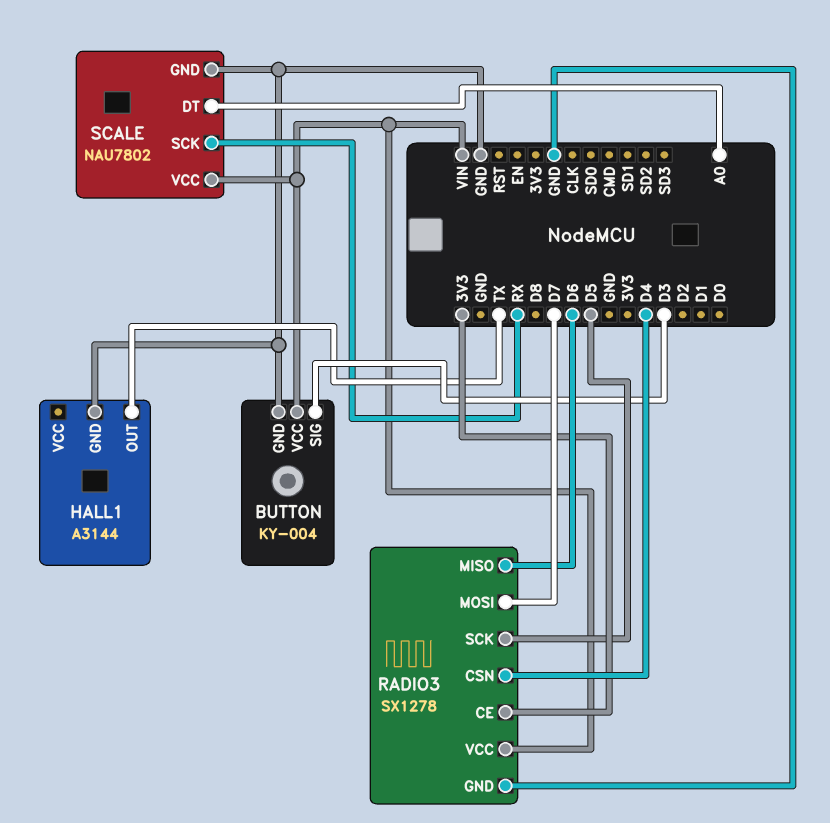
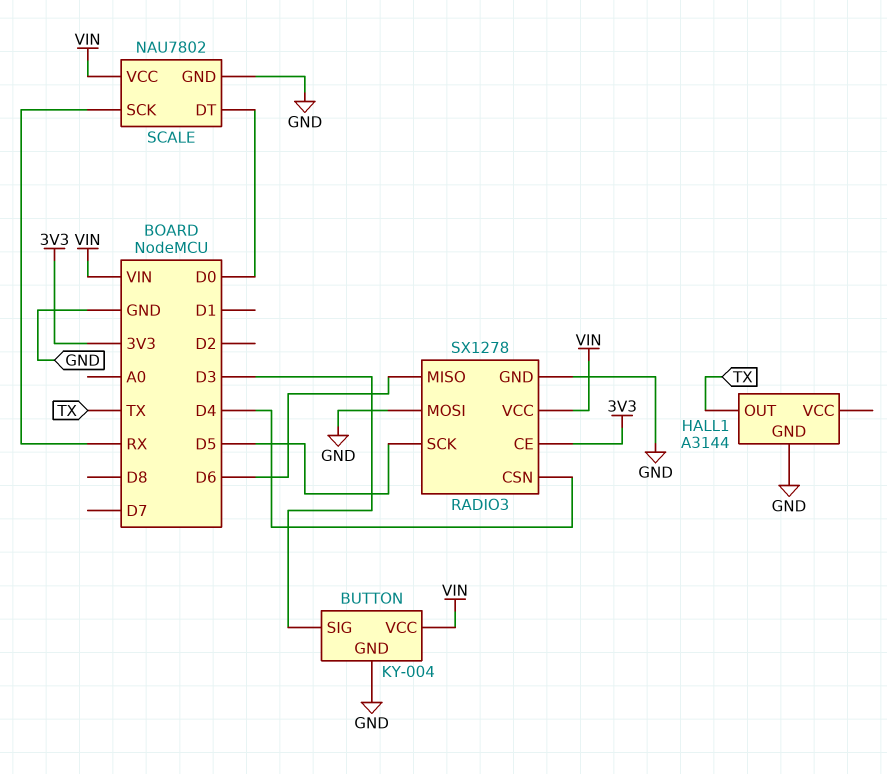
RADIO3 pin MOSI: D7 -> GND
SCALE pin DT: A0 -> D0

